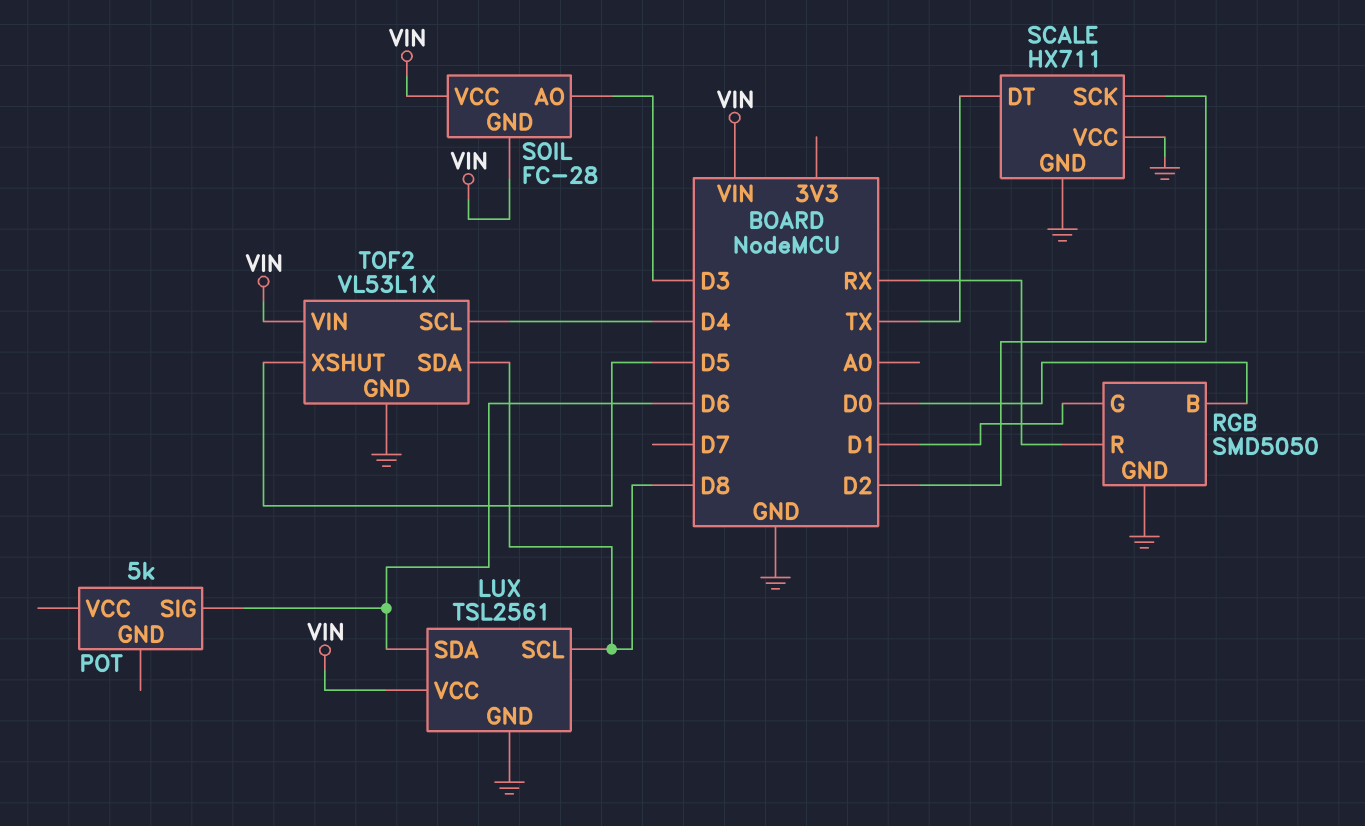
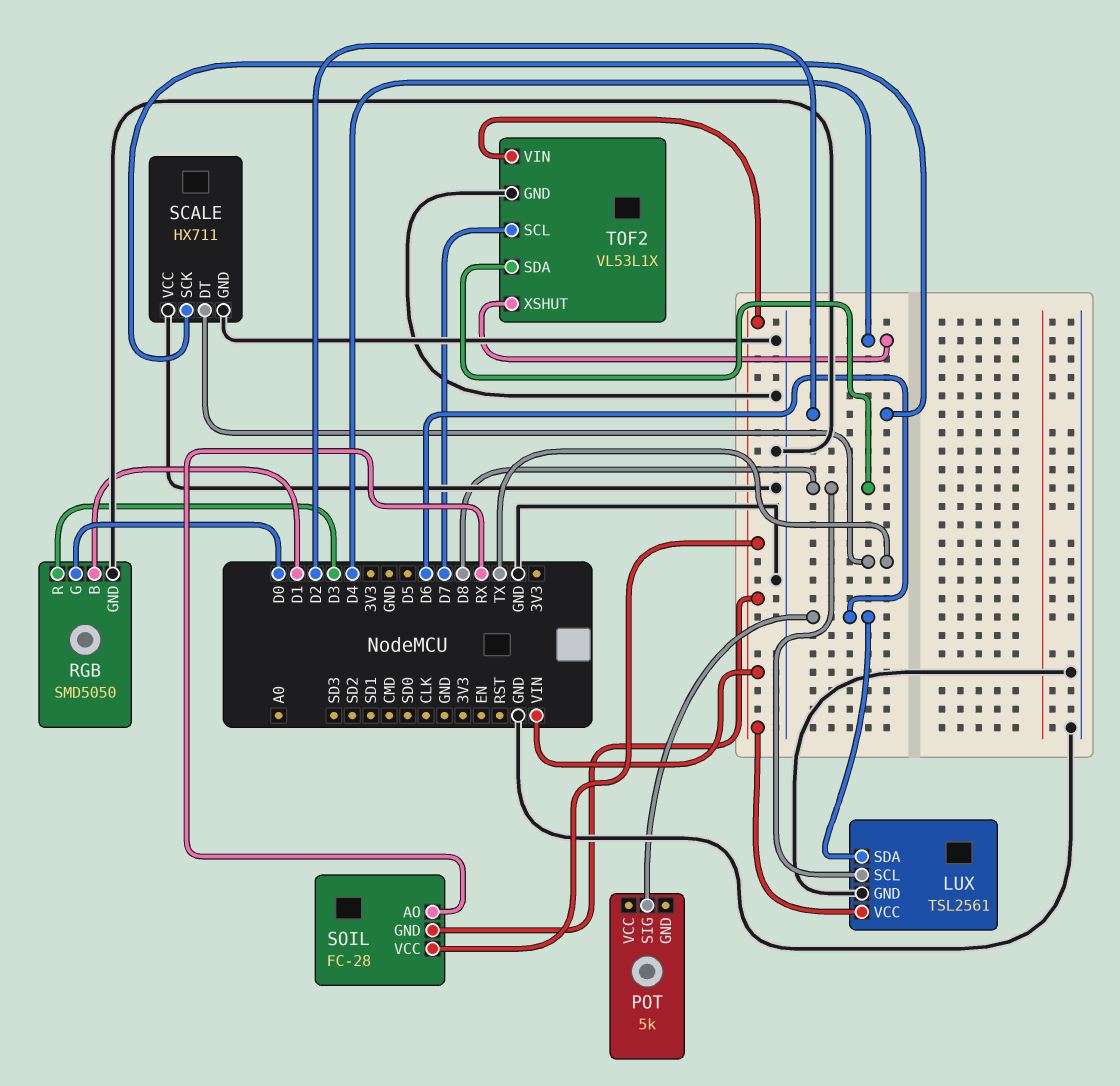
RGB pin B: D0 -> D1
RGB pin G: D1 -> D0
RGB pin R: RX -> D3
SOIL pin AO: D3 -> RX
TOF2 pin SCL: D4 -> D7
TOF2 pin XSHUT: D5 -> D4

